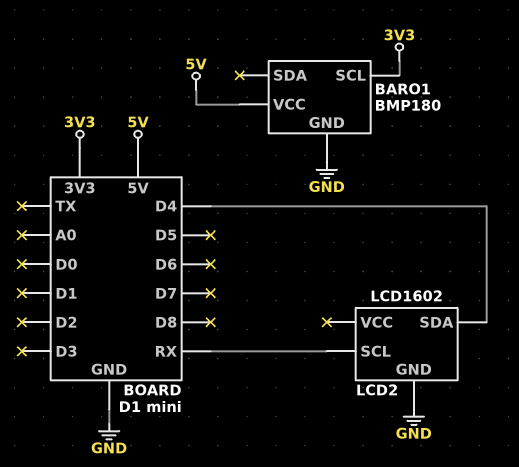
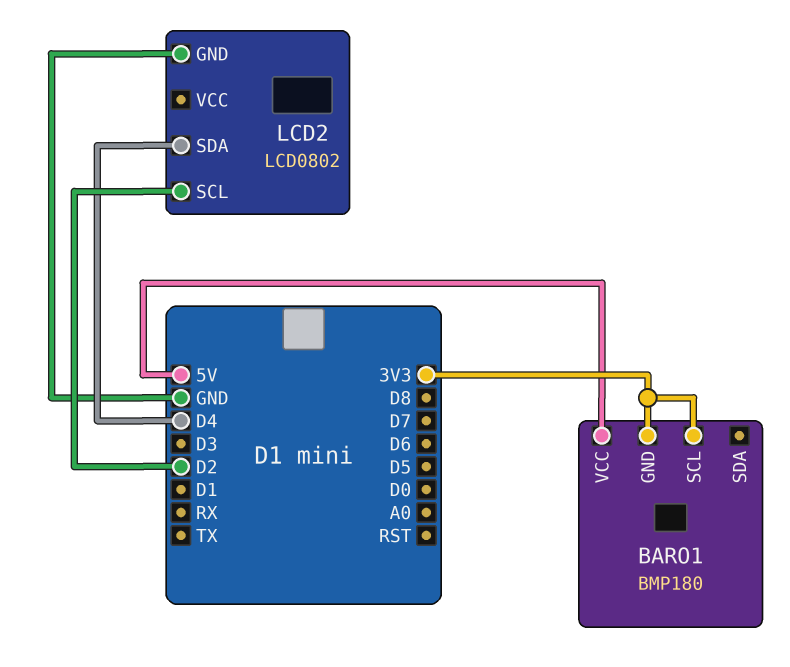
BARO1 pin GND: GND -> 3V3
LCD2: LCD1602 -> LCD0802
LCD2 pin SCL: RX -> D2

